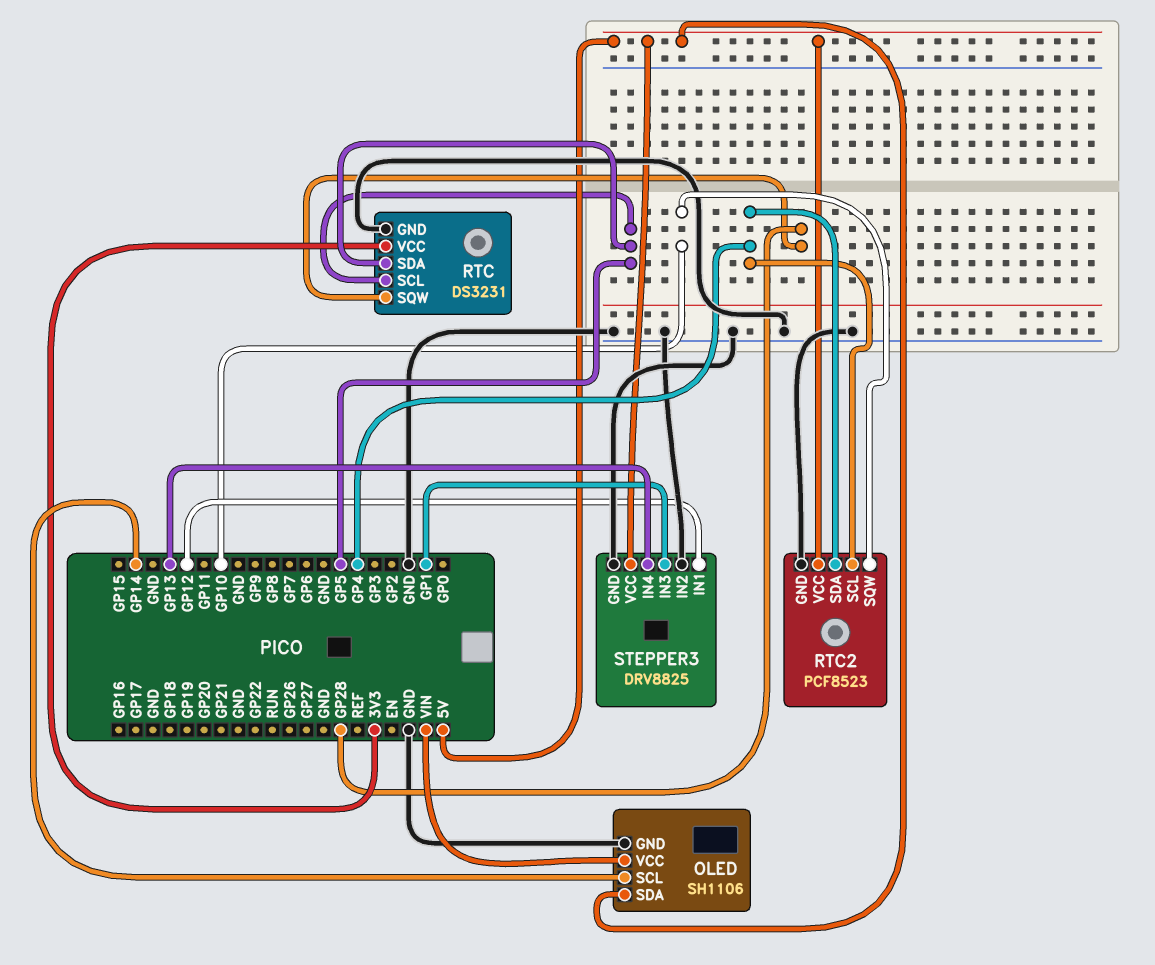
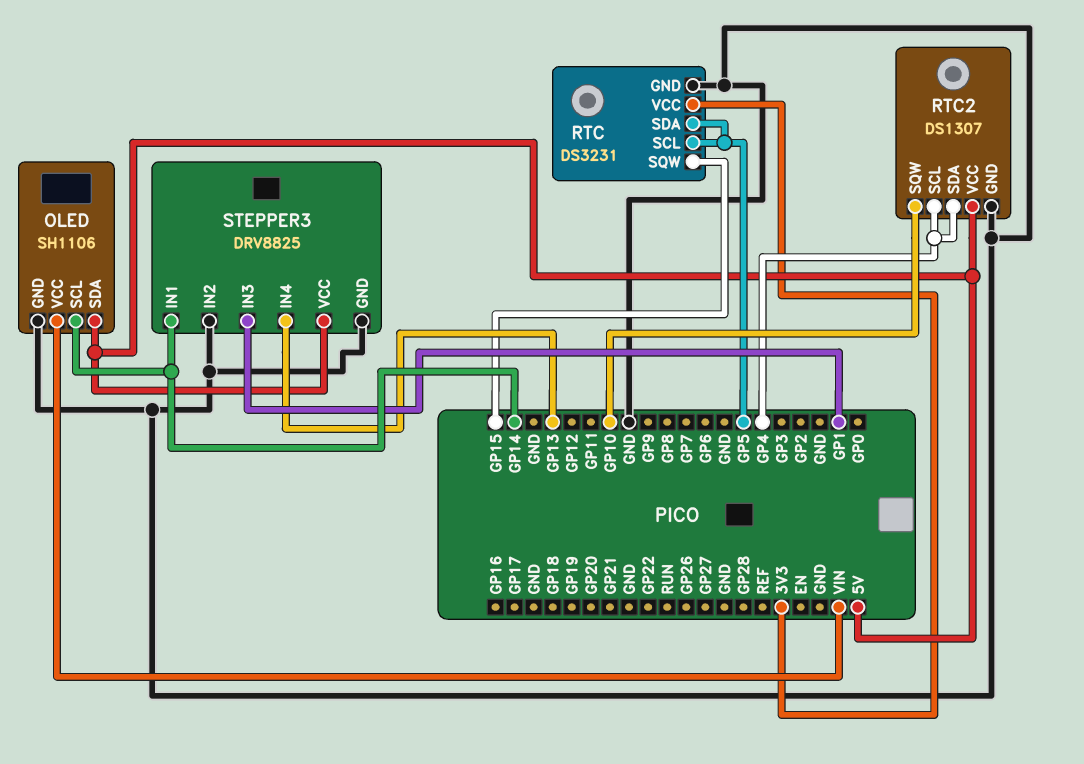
RTC pin SQW: GP28 -> GP15
RTC2: PCF8523 -> DS1307
STEPPER3 pin IN1: GP12 -> GP14

